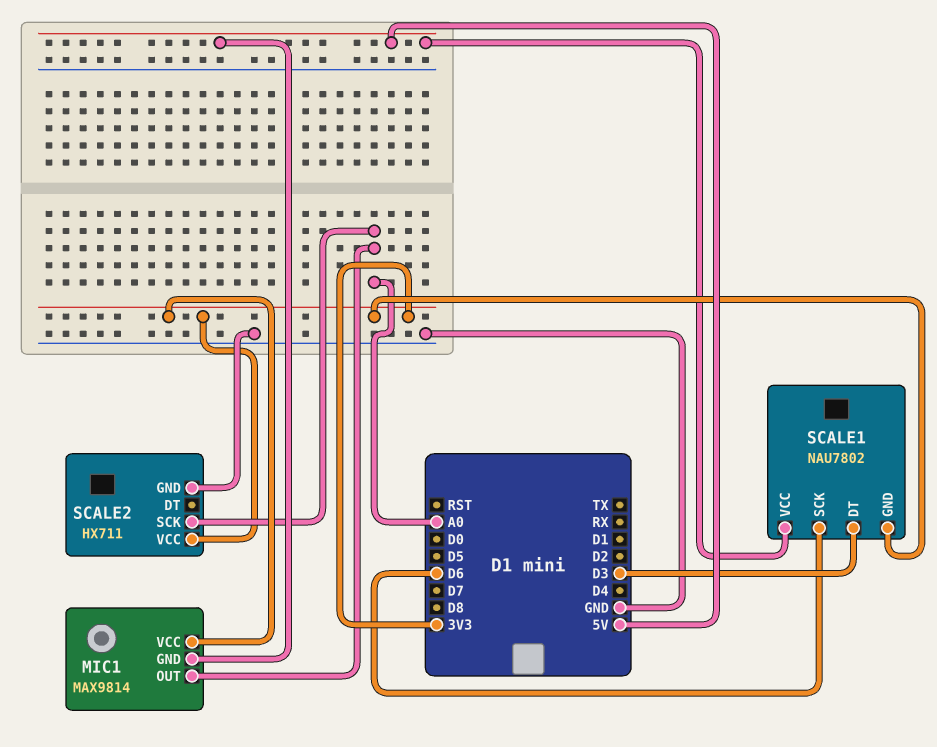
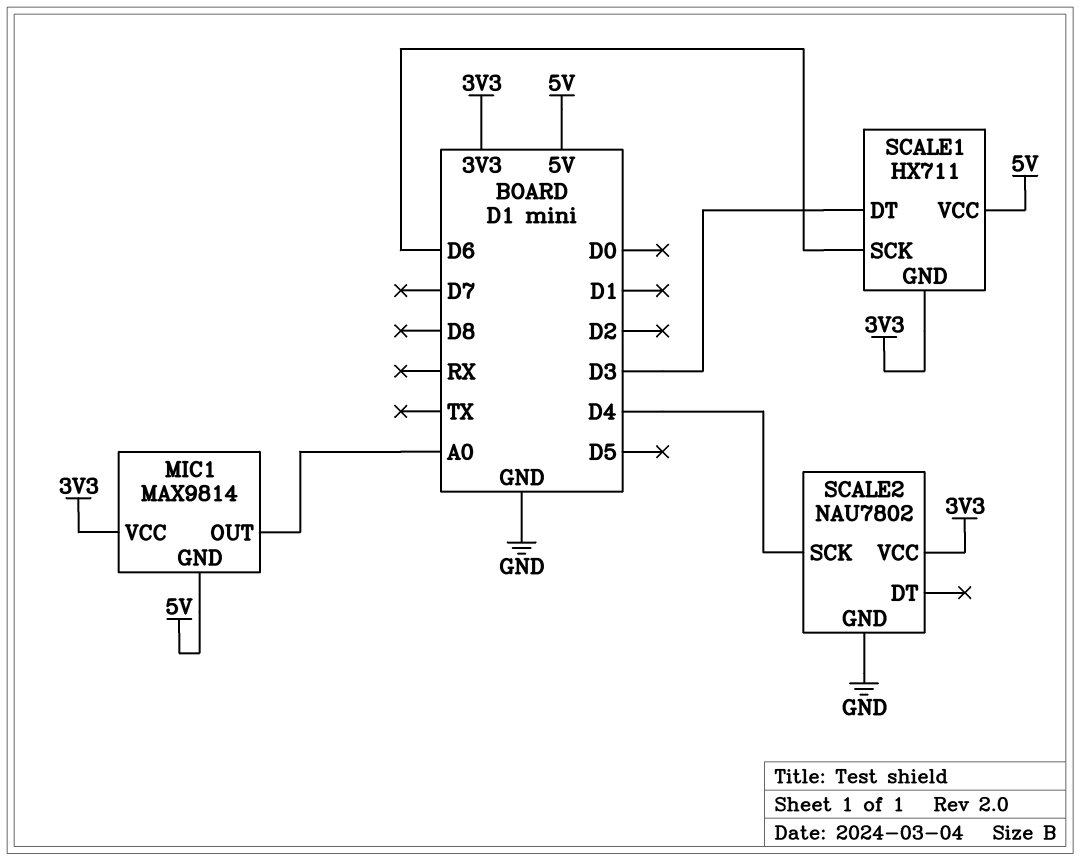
SCALE1: NAU7802 -> HX711
SCALE2: HX711 -> NAU7802
SCALE2 pin SCK: A0 -> D4

